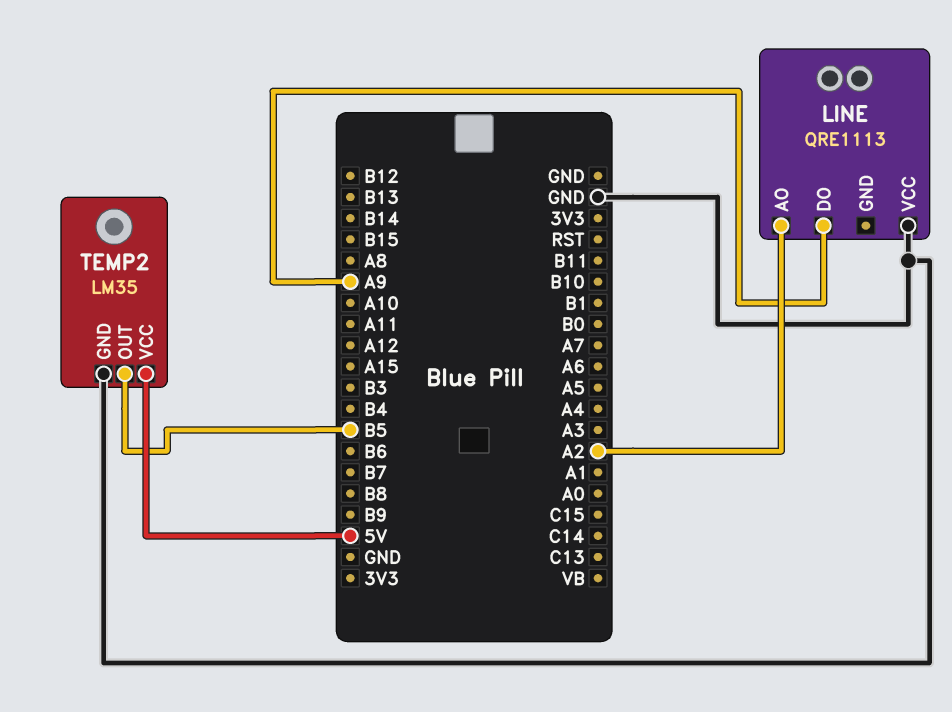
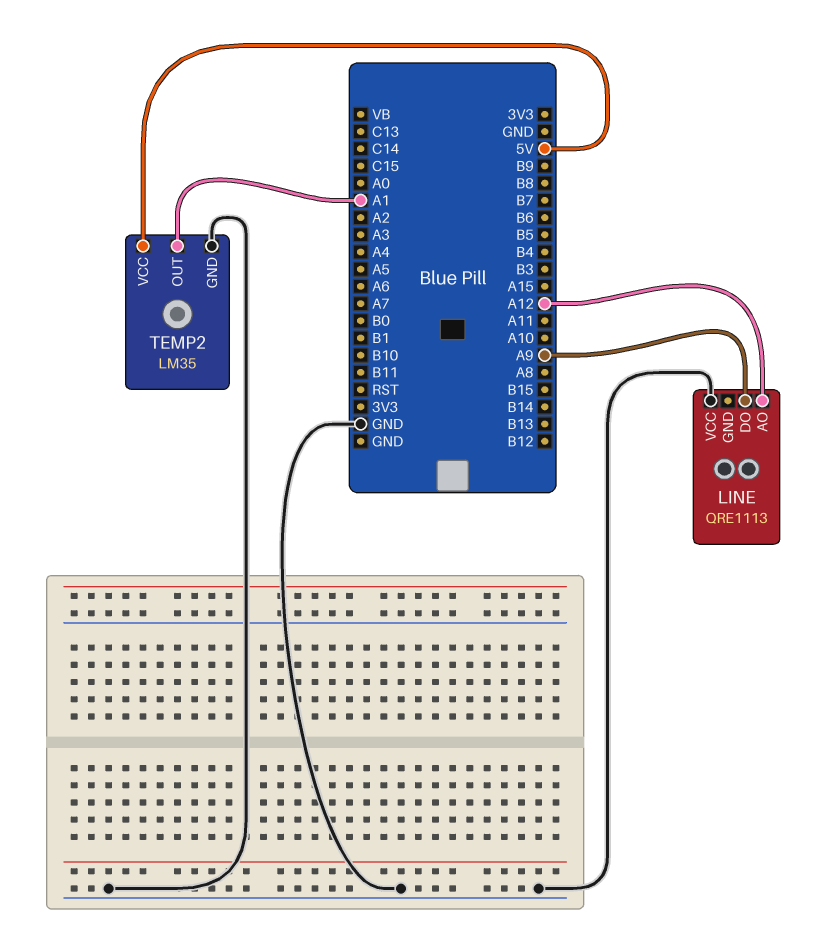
LINE pin AO: A2 -> A12
TEMP2 pin OUT: B5 -> A1

